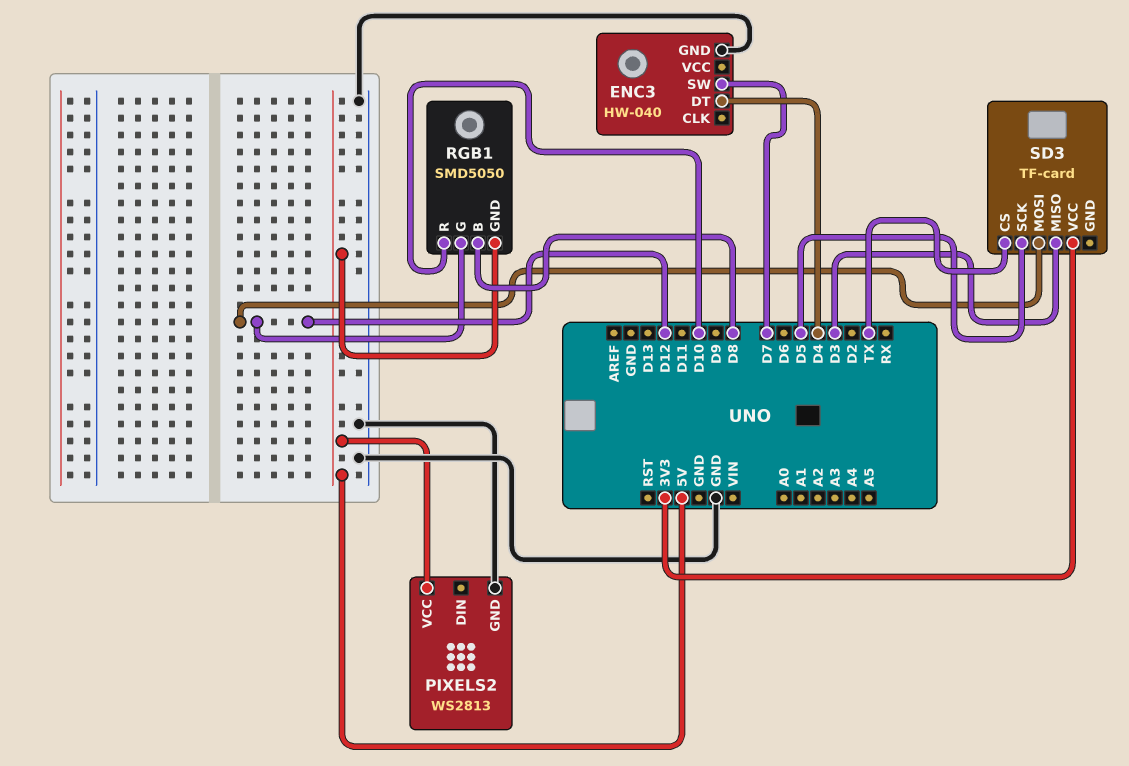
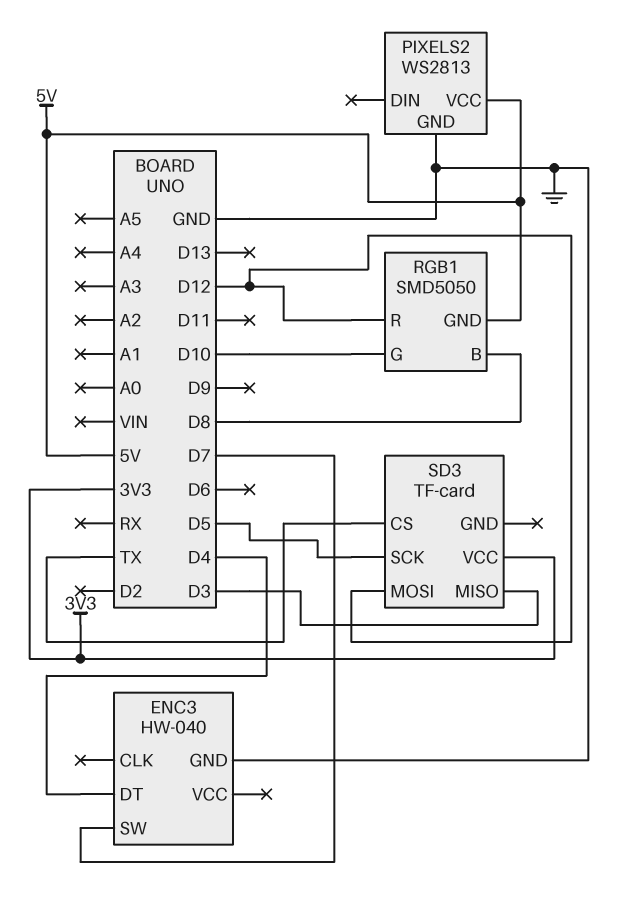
RGB1 pin G: D12 -> D10
RGB1 pin R: D10 -> D12

